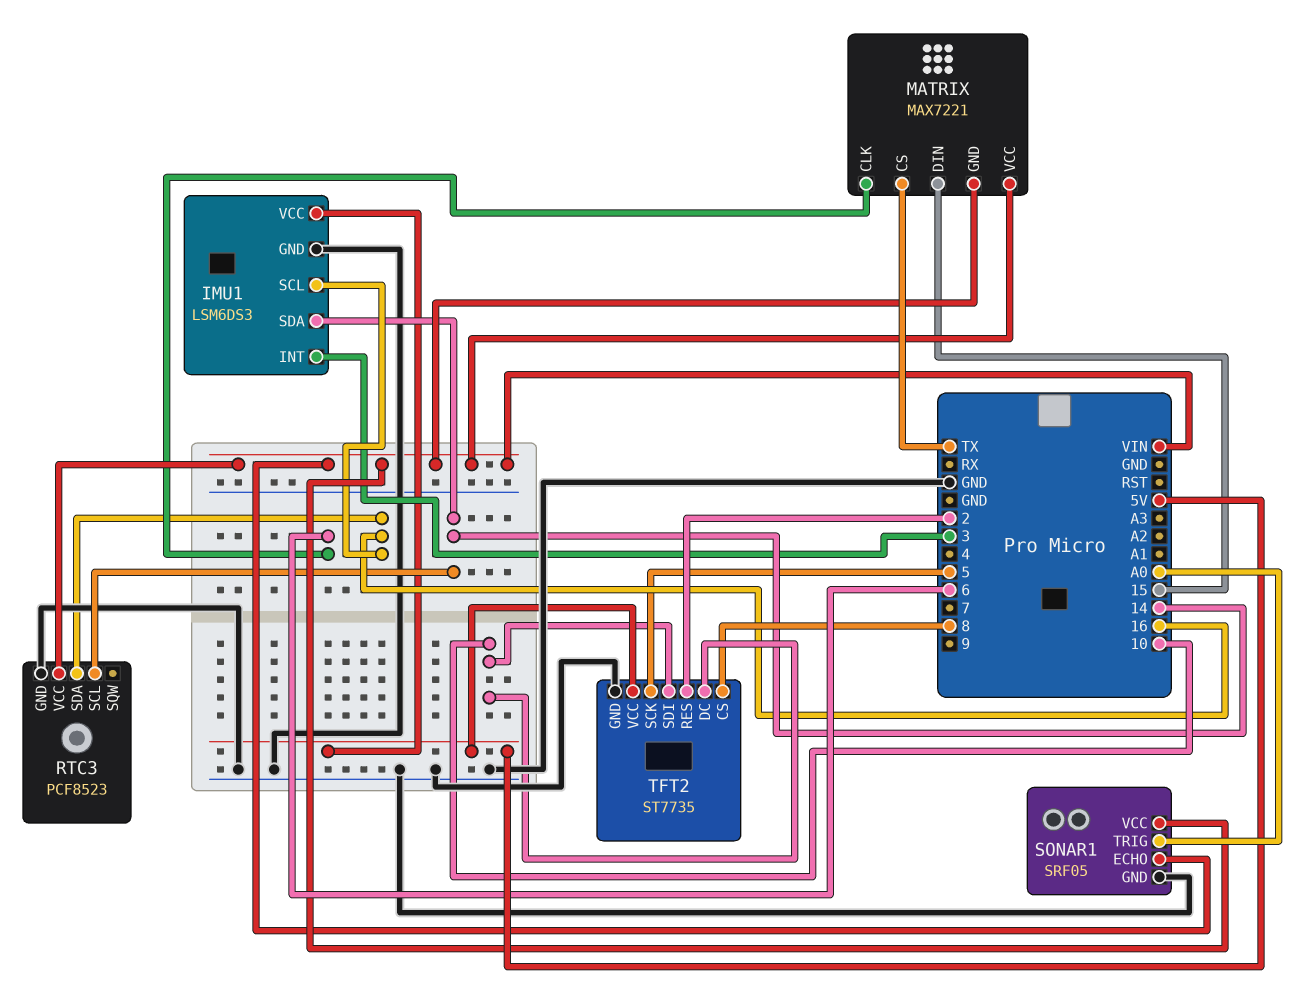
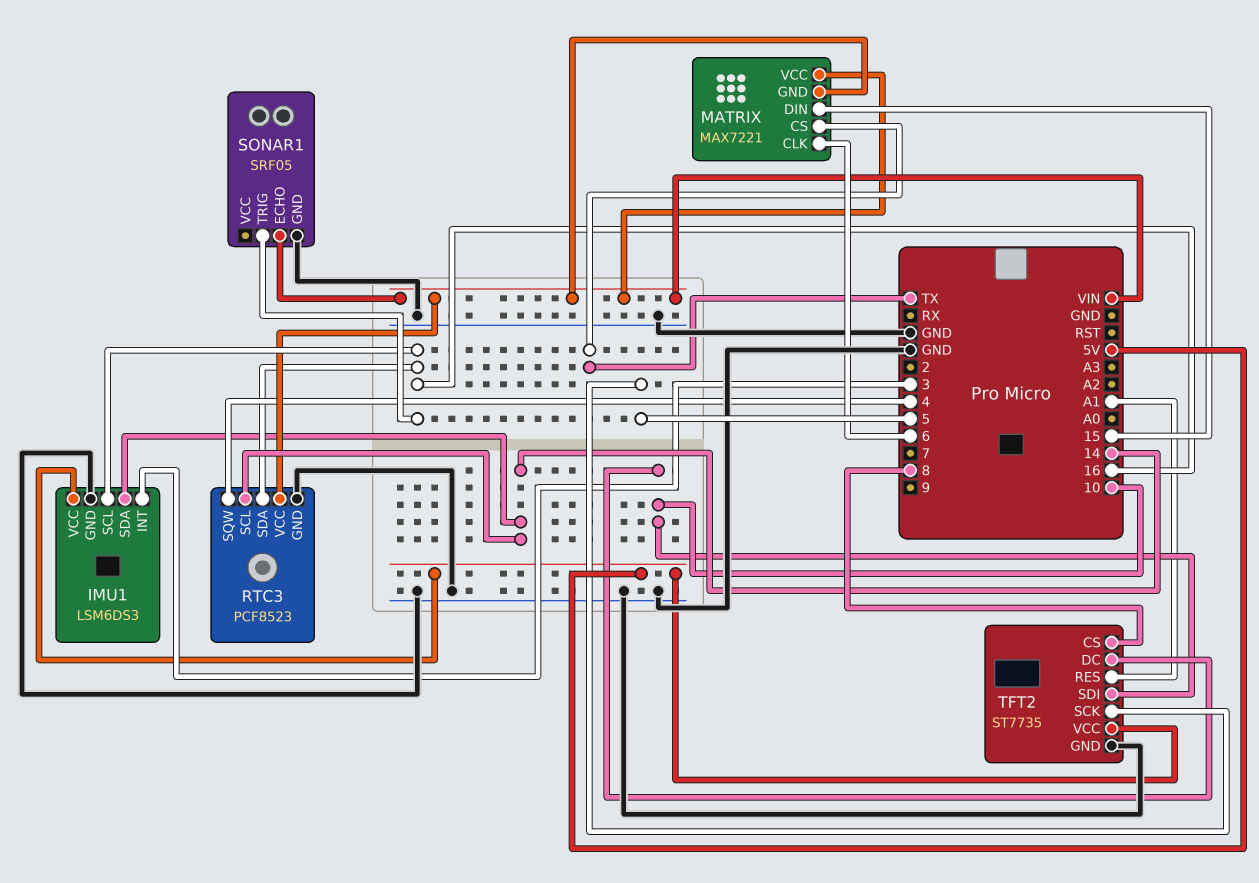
RTC3 pin SQW: none -> 4
SONAR1 pin TRIG: A0 -> 16
SONAR1 pin VCC: VIN -> none
TFT2 pin RES: 2 -> A1

